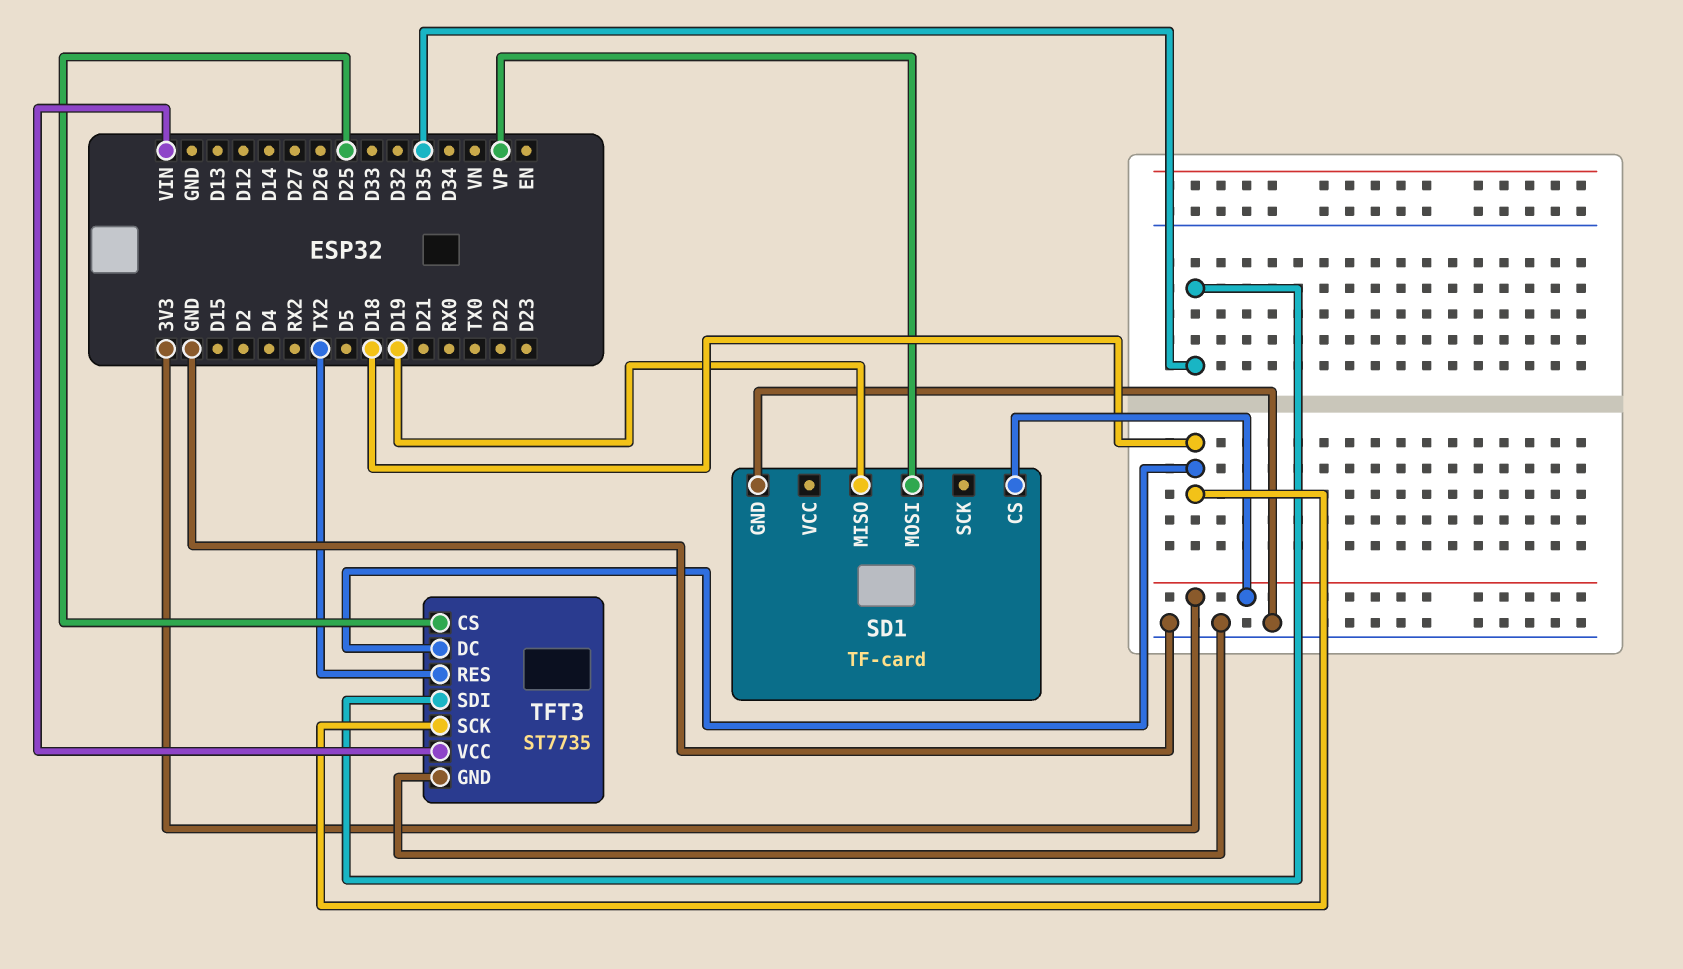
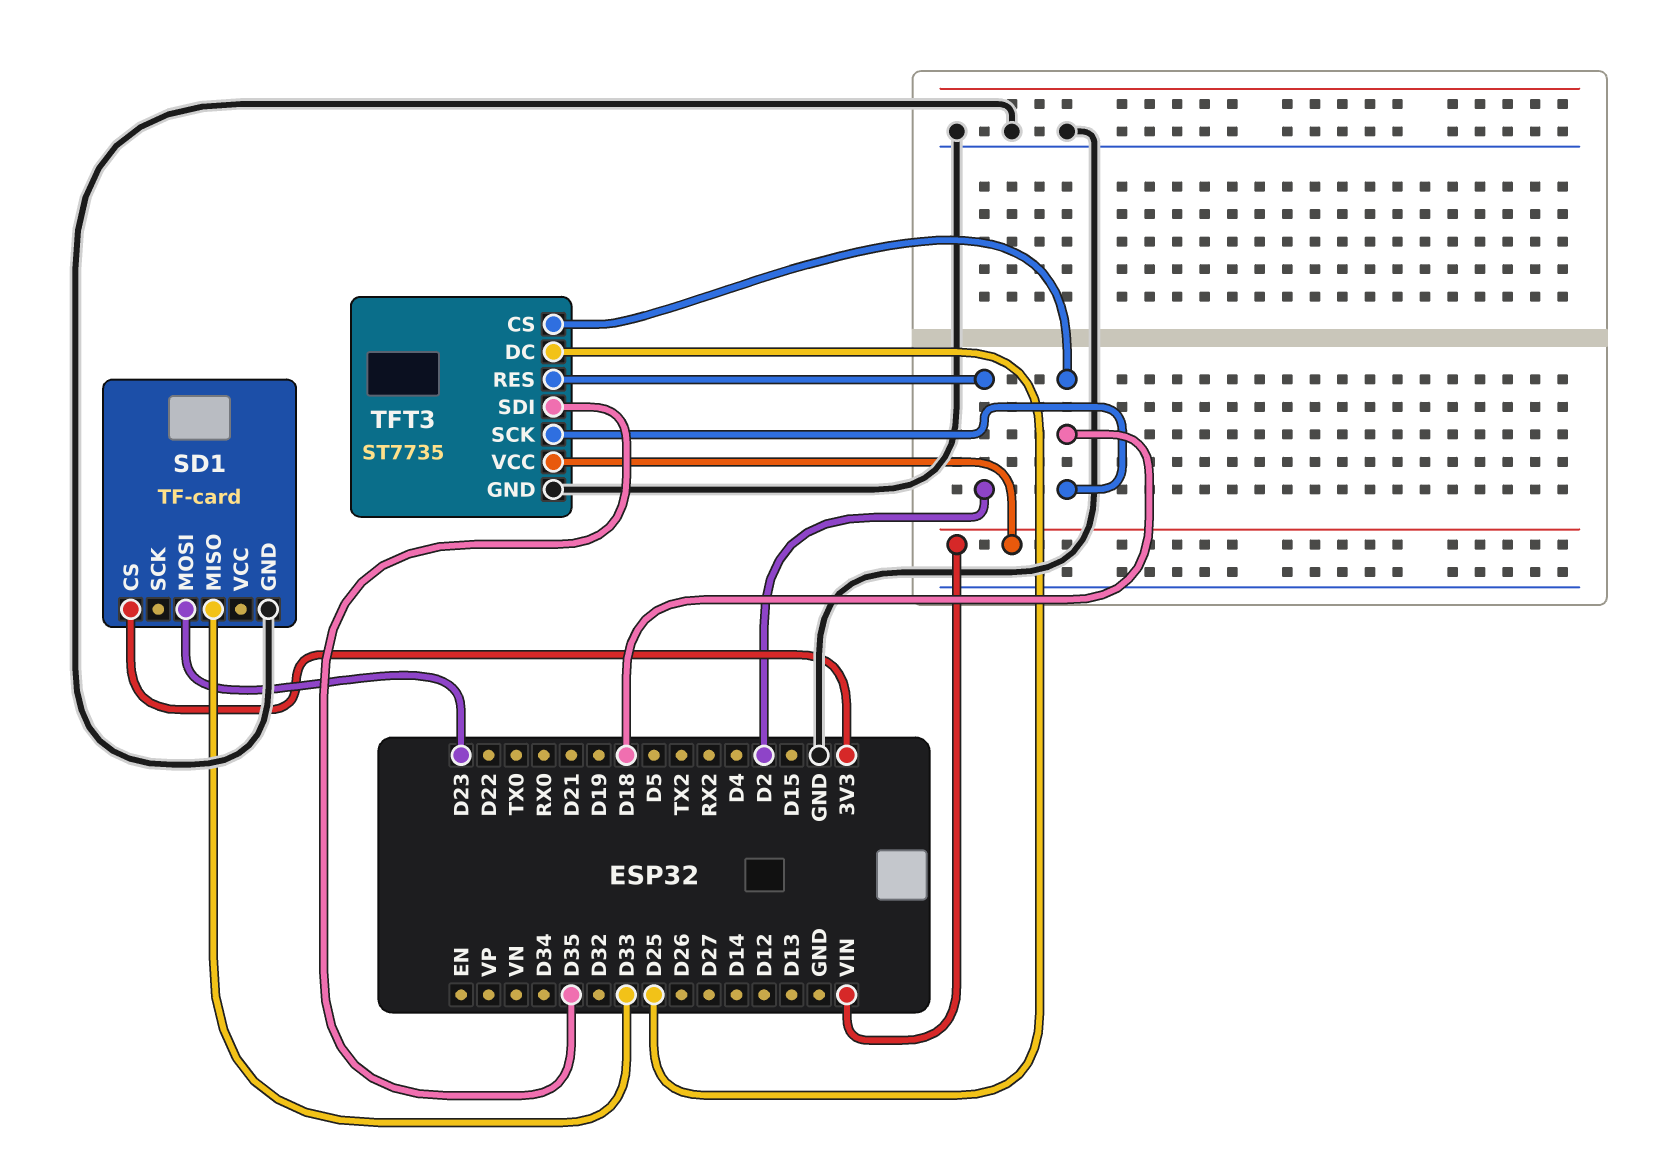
SD1 pin MISO: D19 -> D33
SD1 pin MOSI: VP -> D23
TFT3 pin CS: D25 -> D18
TFT3 pin DC: D18 -> D25
TFT3 pin RES: TX2 -> D2

